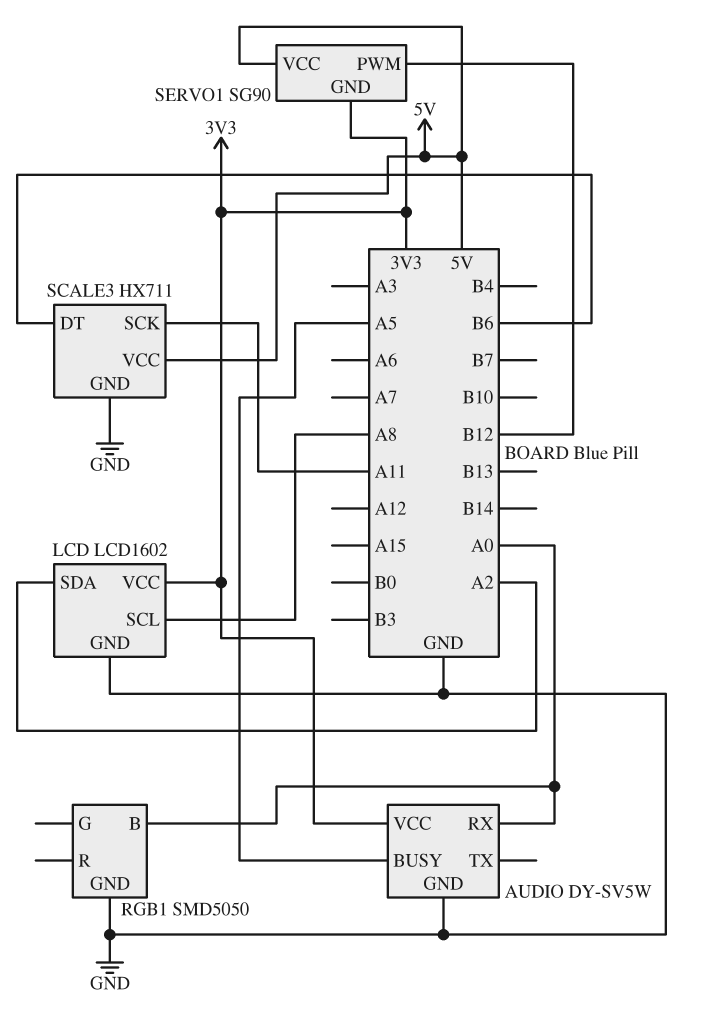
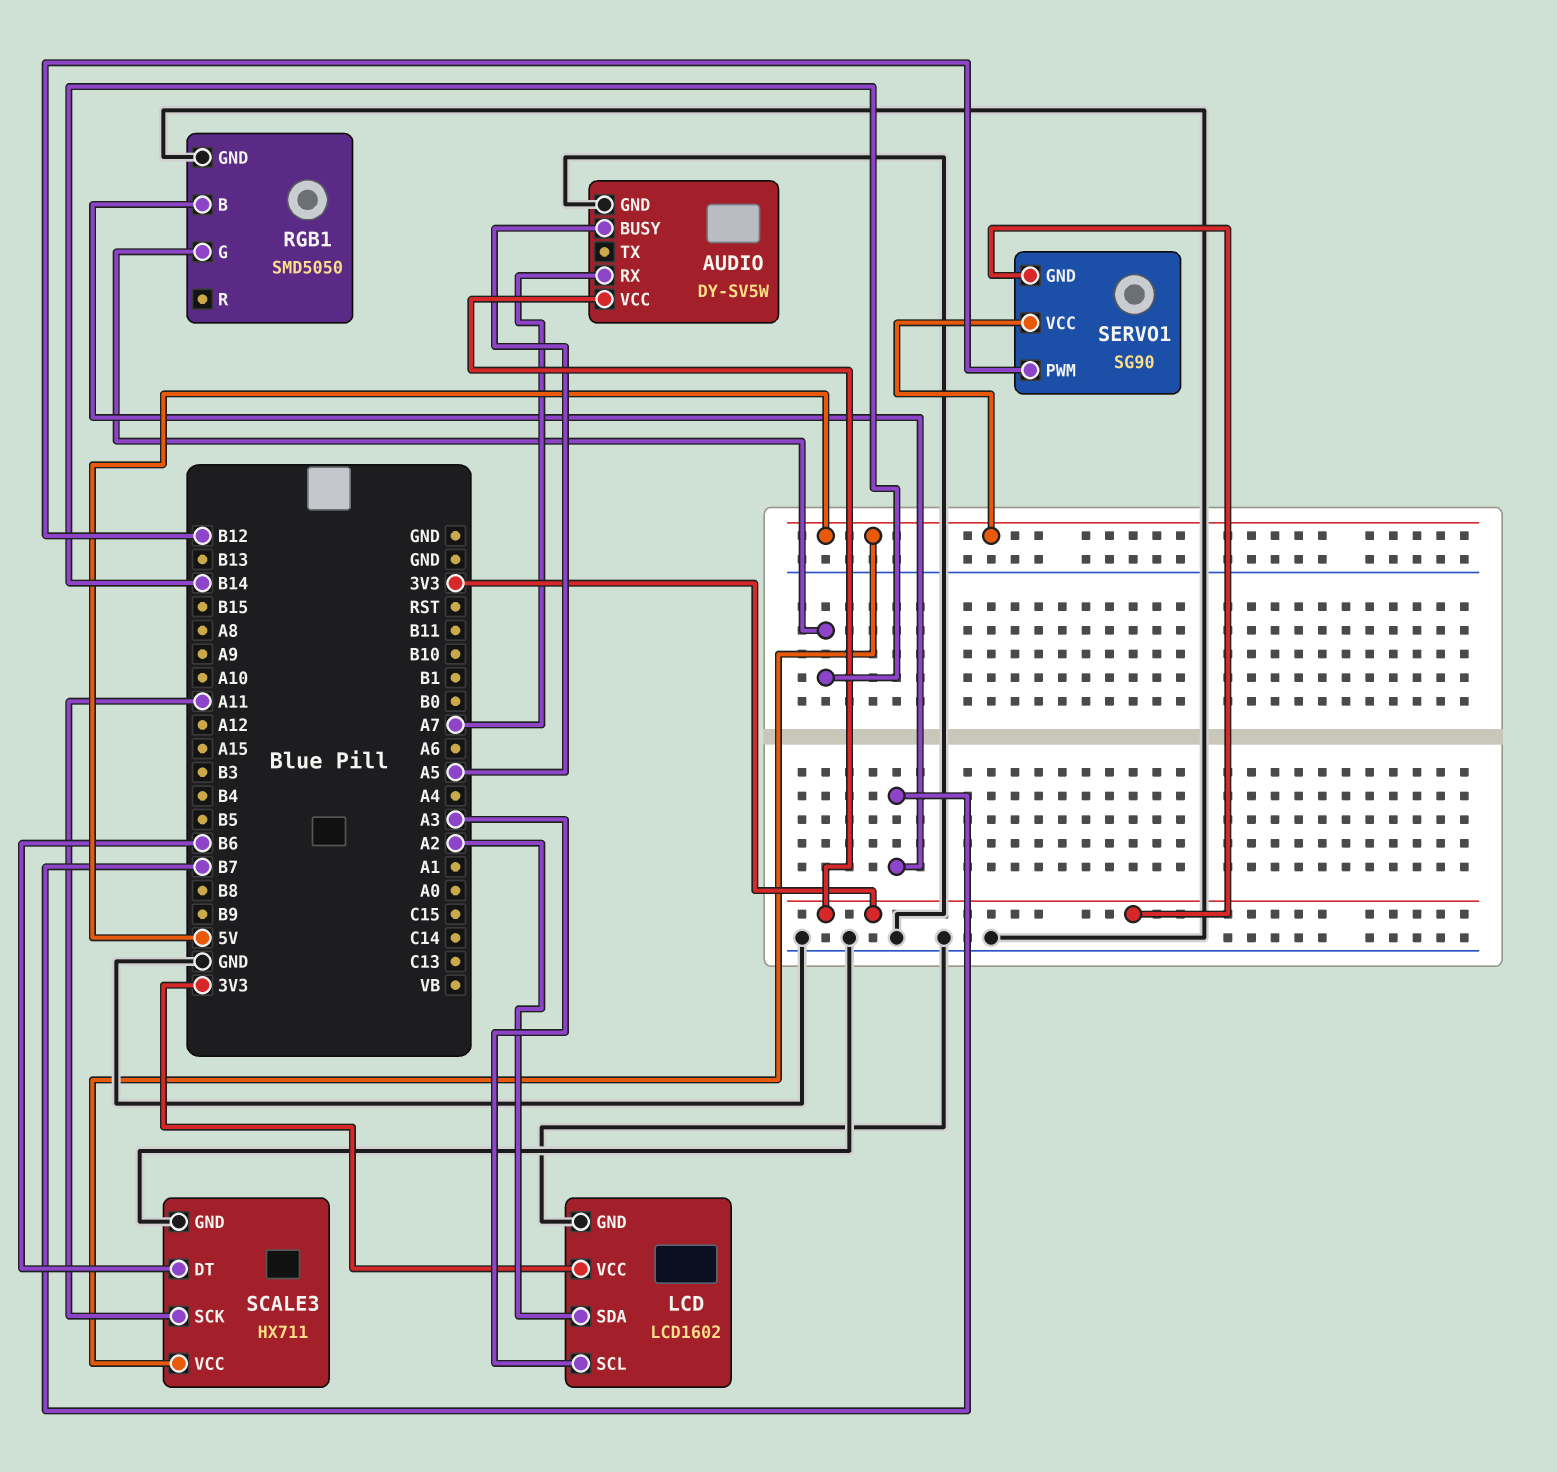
AUDIO pin RX: A0 -> A7
LCD pin SCL: A8 -> A3
RGB1 pin B: A0 -> B7
RGB1 pin G: none -> B14

